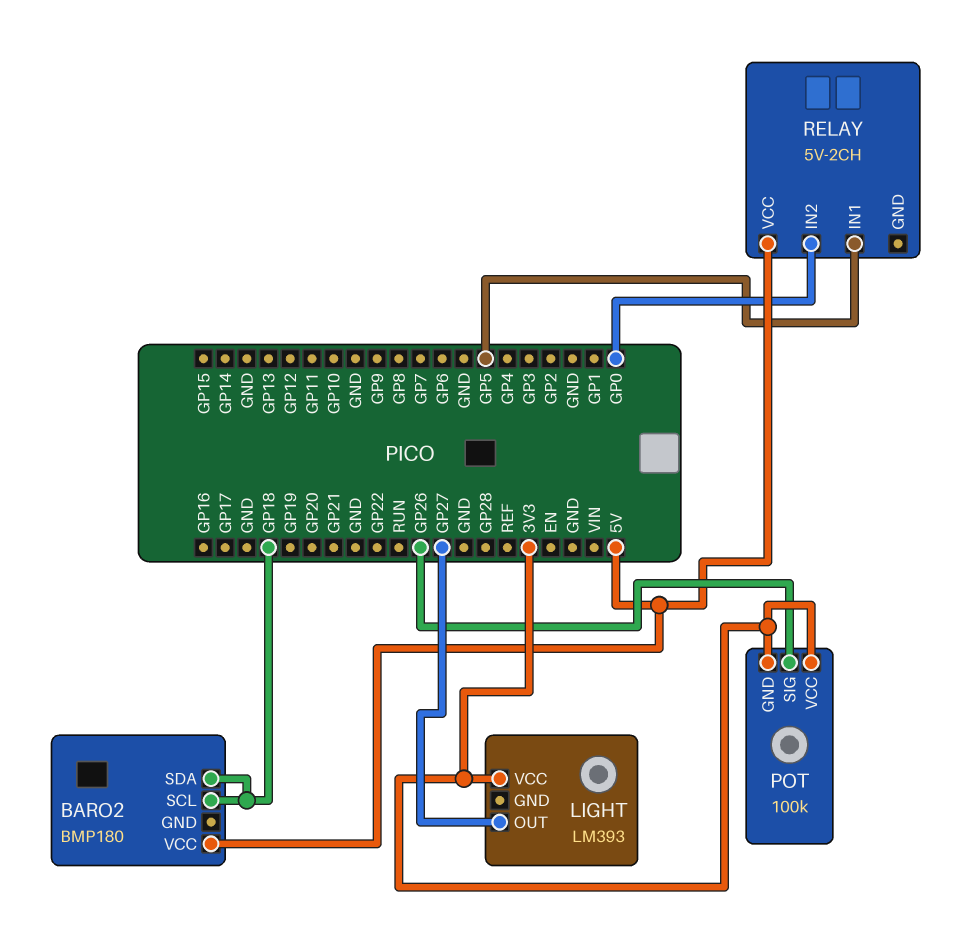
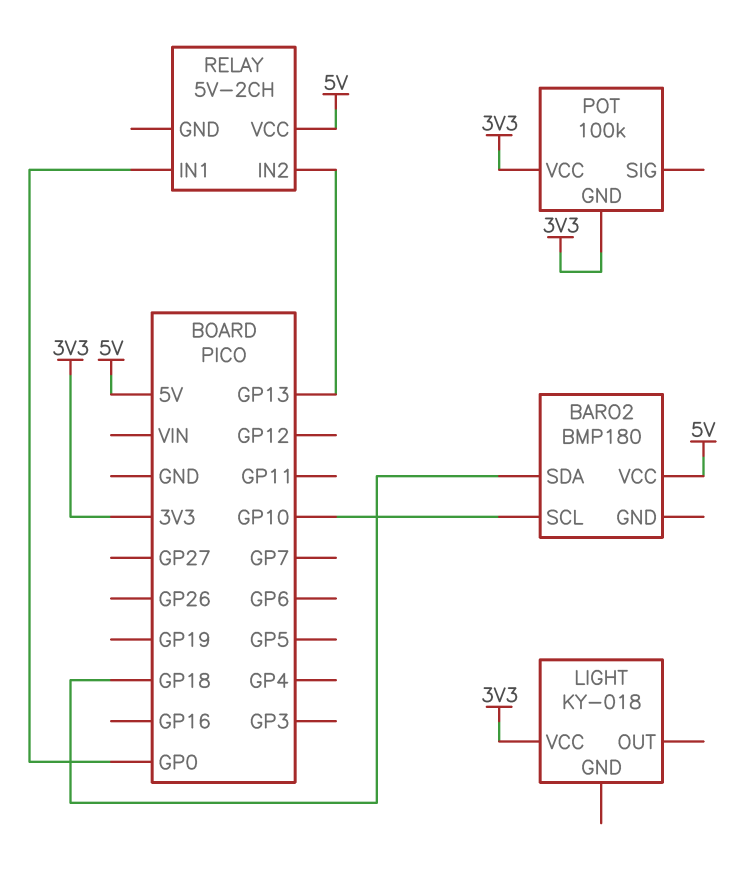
BARO2 pin SCL: GP18 -> GP10
LIGHT: LM393 -> KY-018
LIGHT pin OUT: GP27 -> none
POT pin SIG: GP26 -> none
RELAY pin IN1: GP5 -> GP0
RELAY pin IN2: GP0 -> GP13

